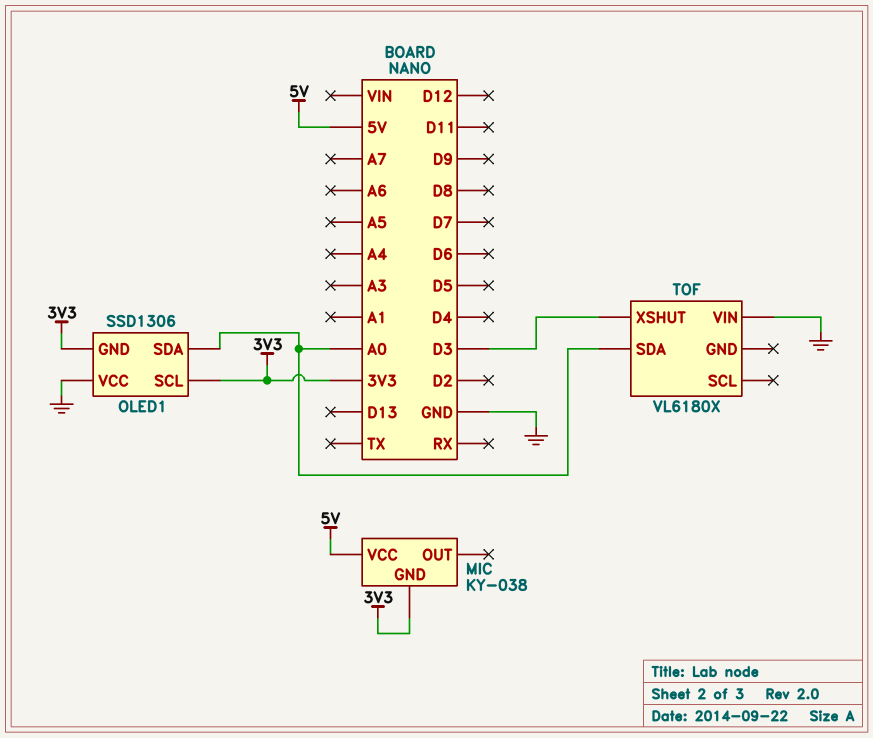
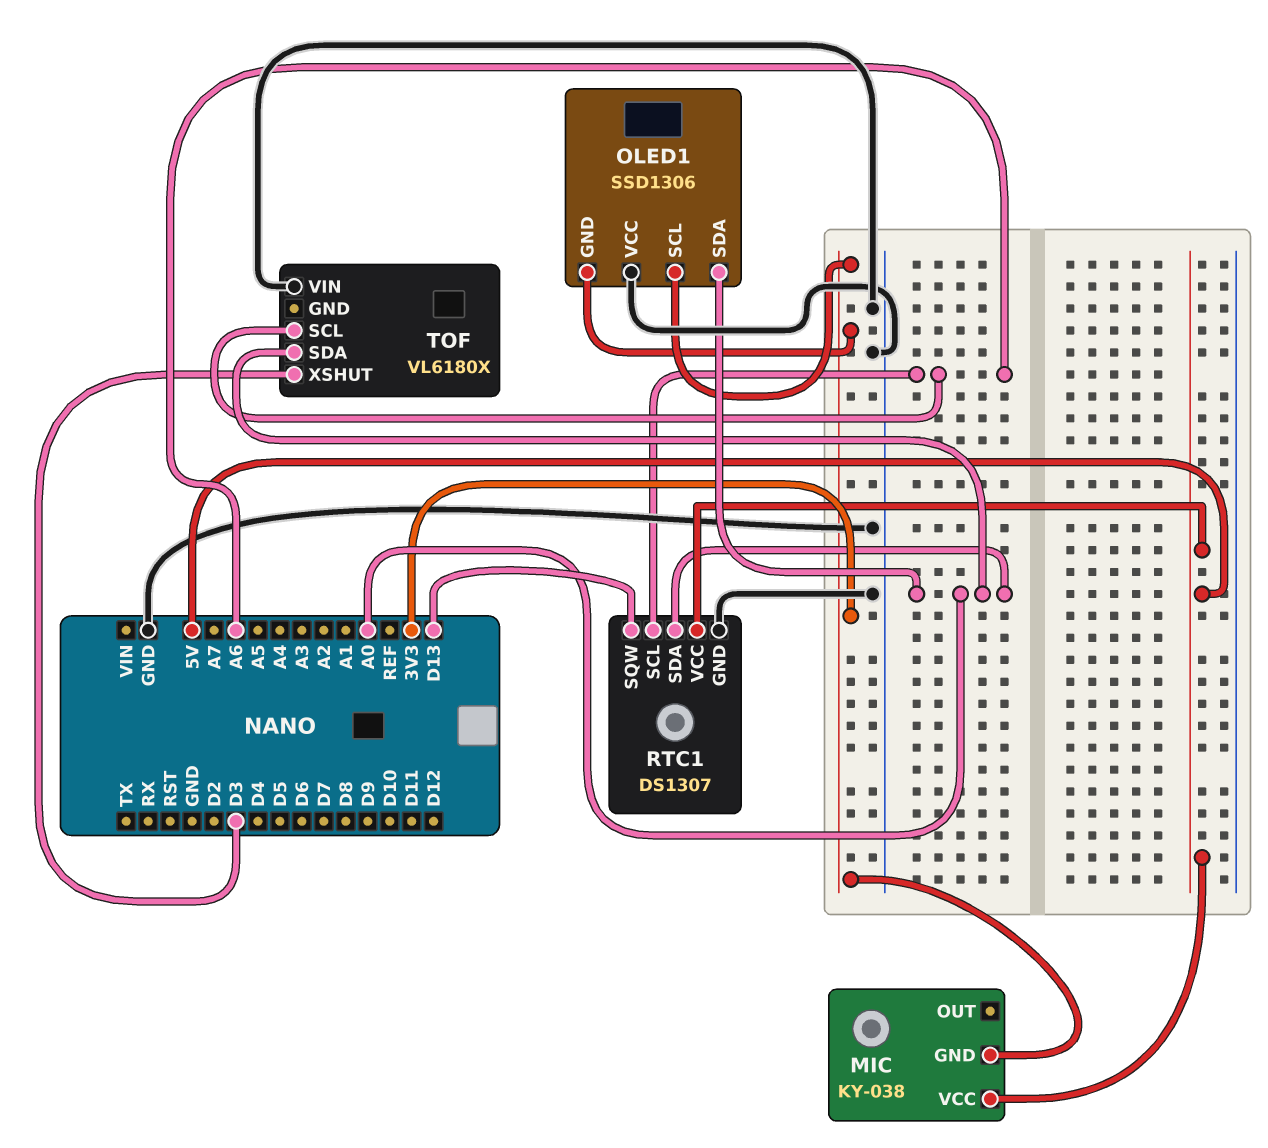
RTC1: none -> DS1307
RTC1 pin GND: none -> GND
RTC1 pin SCL: none -> A6
RTC1 pin SDA: none -> A0
RTC1 pin SQW: none -> D13
RTC1 pin VCC: none -> 5V
TOF pin SCL: none -> A6

